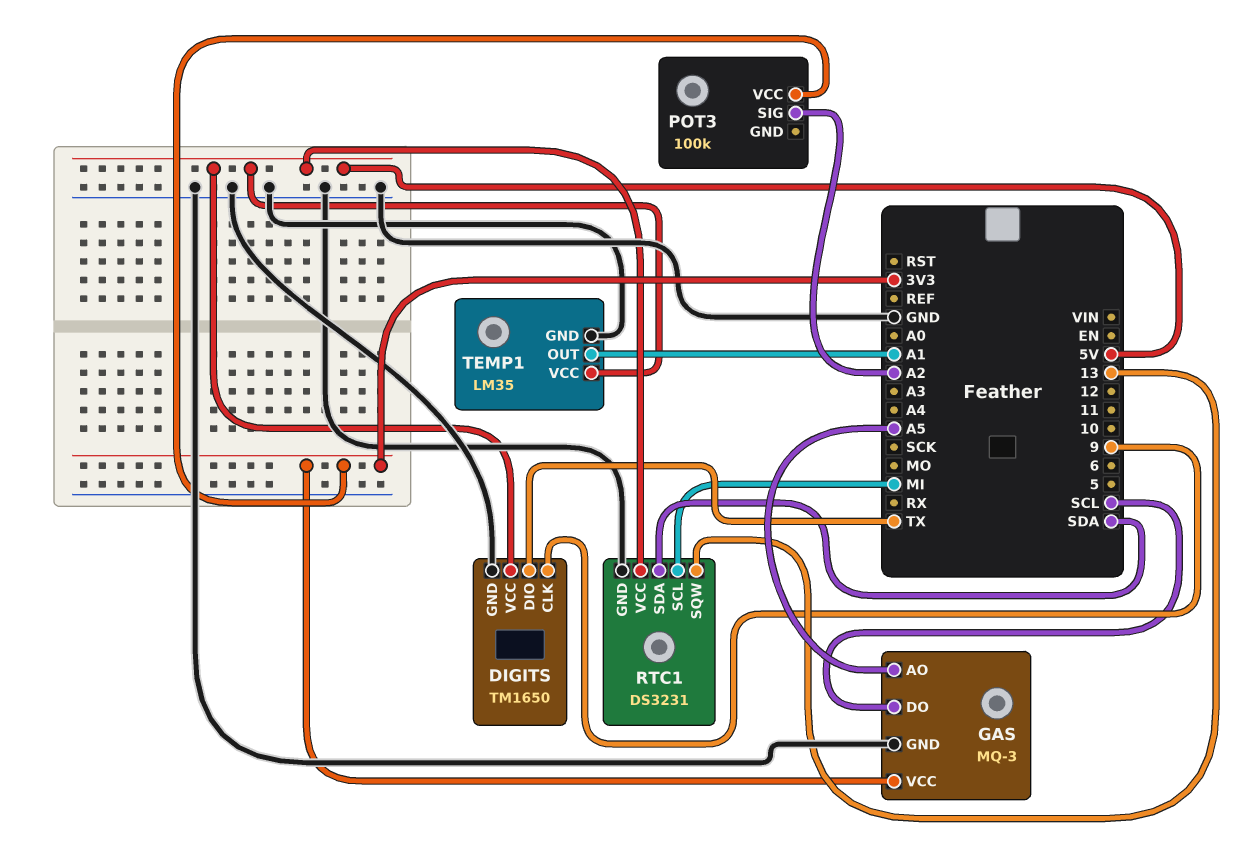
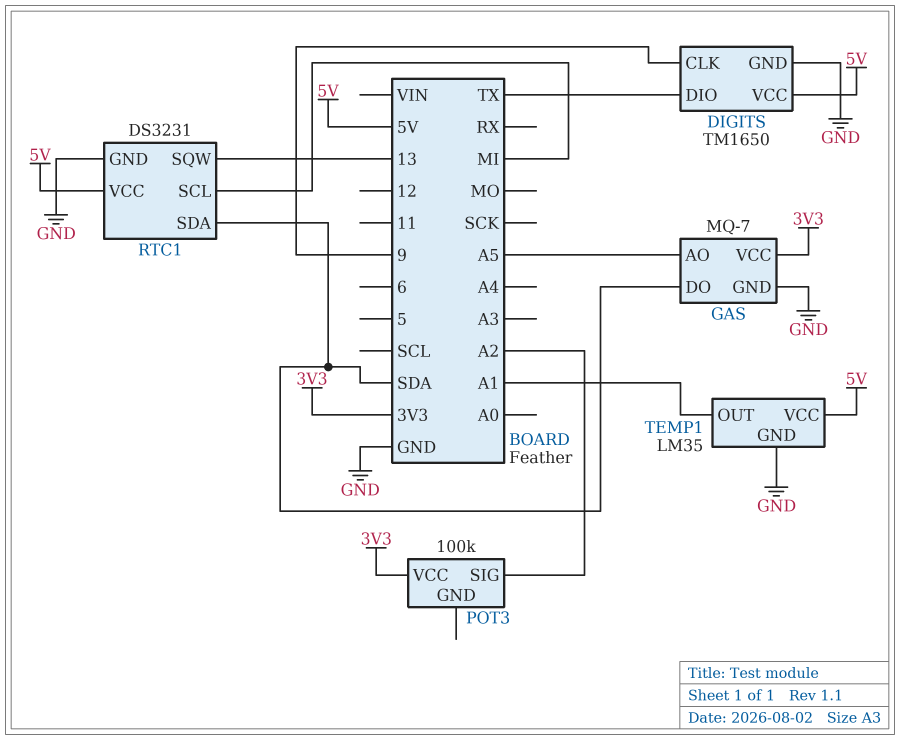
GAS: MQ-3 -> MQ-7
GAS pin DO: SCL -> SDA

